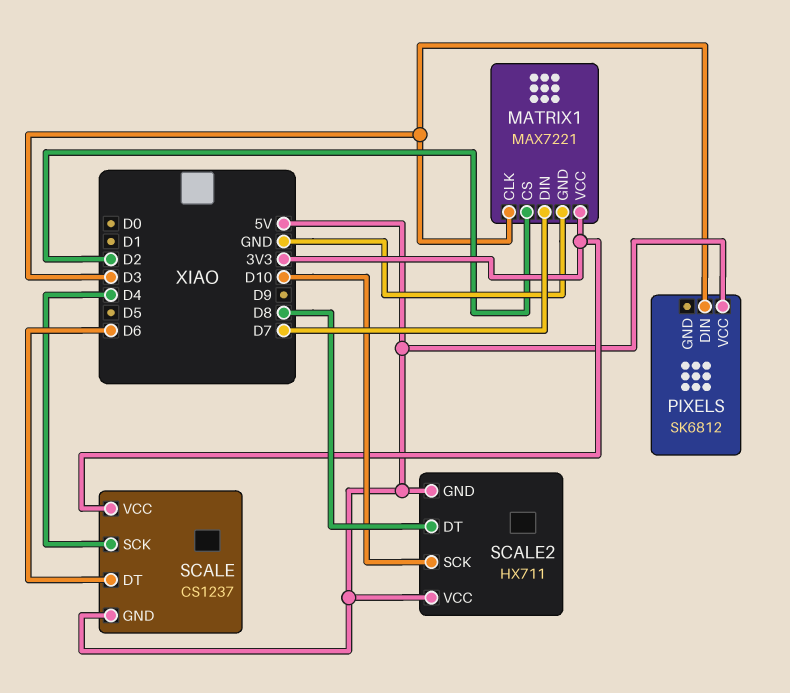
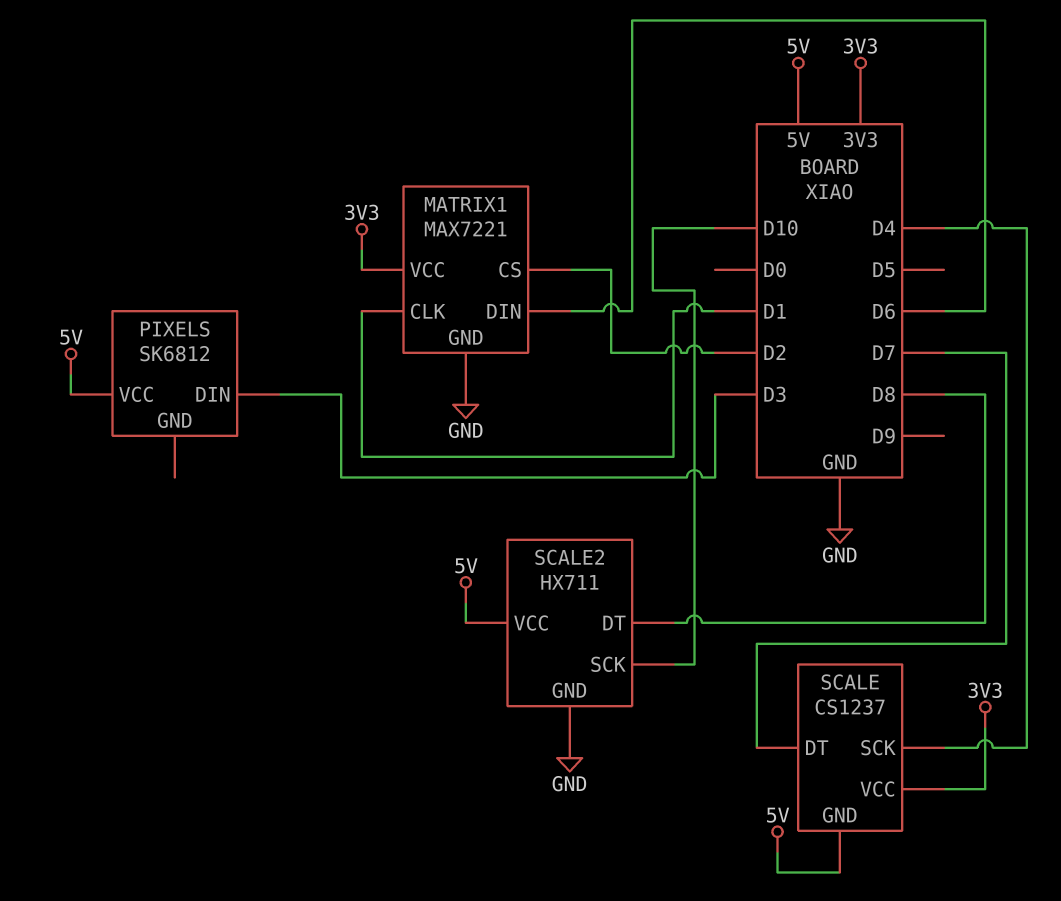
MATRIX1 pin CLK: D3 -> D1
MATRIX1 pin DIN: D7 -> D6
SCALE pin DT: D6 -> D7
SCALE2 pin GND: 5V -> GND

